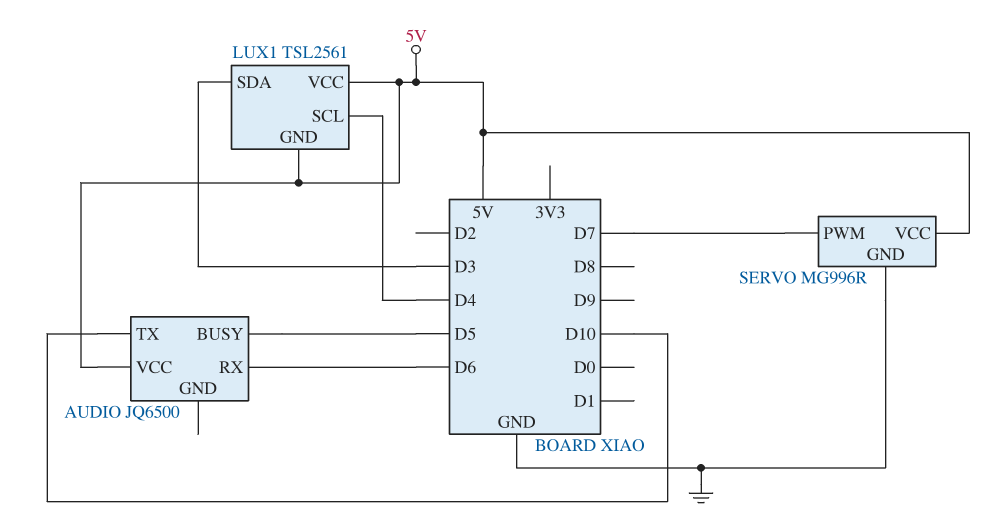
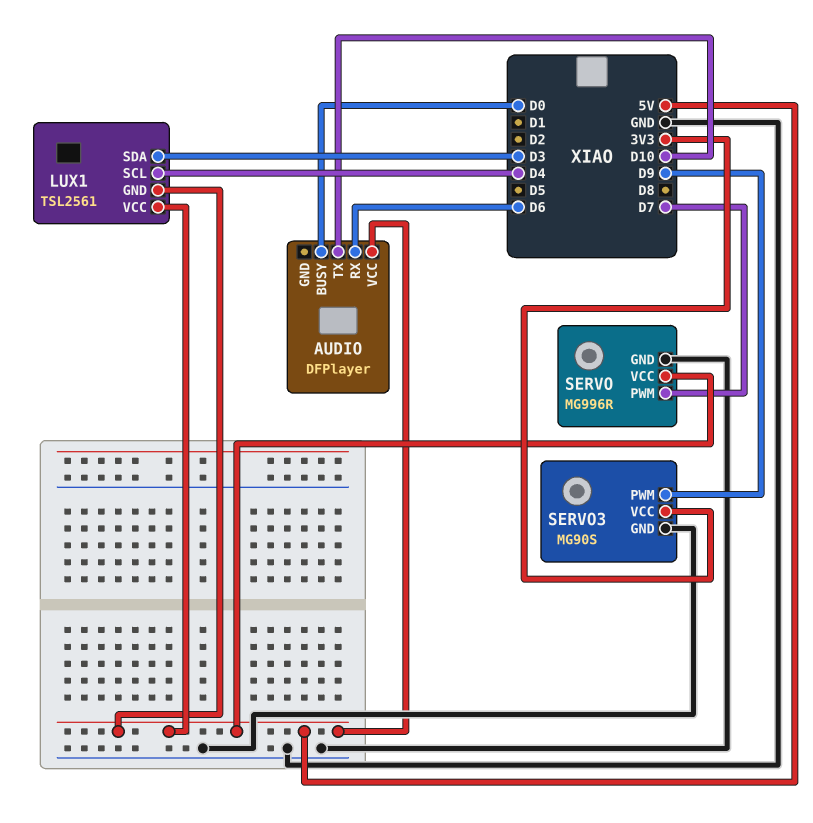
AUDIO: JQ6500 -> DFPlayer
AUDIO pin BUSY: D5 -> D0
SERVO3: none -> MG90S
SERVO3 pin GND: none -> GND
SERVO3 pin PWM: none -> D9
SERVO3 pin VCC: none -> 3V3

